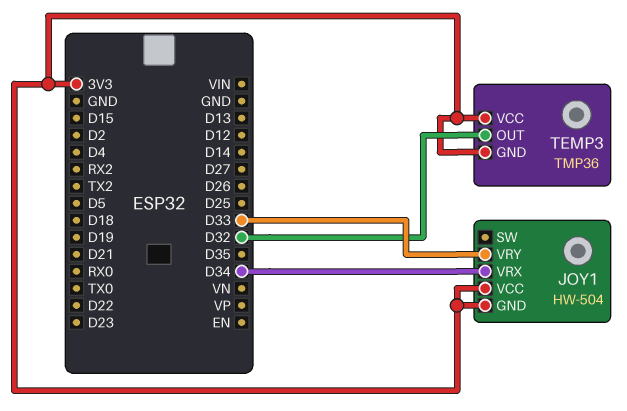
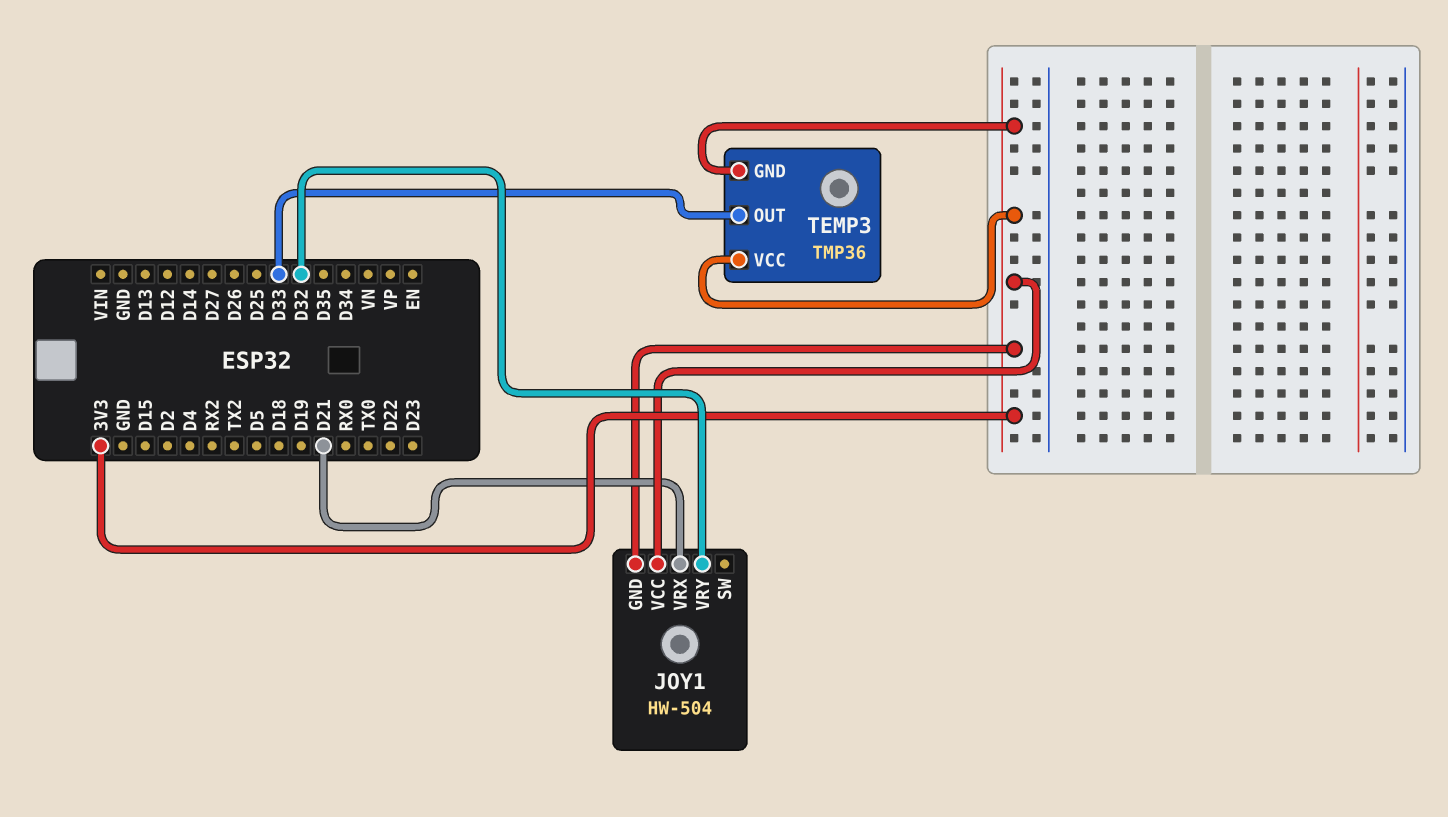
JOY1 pin VRX: D34 -> D21
JOY1 pin VRY: D33 -> D32
TEMP3 pin OUT: D32 -> D33

